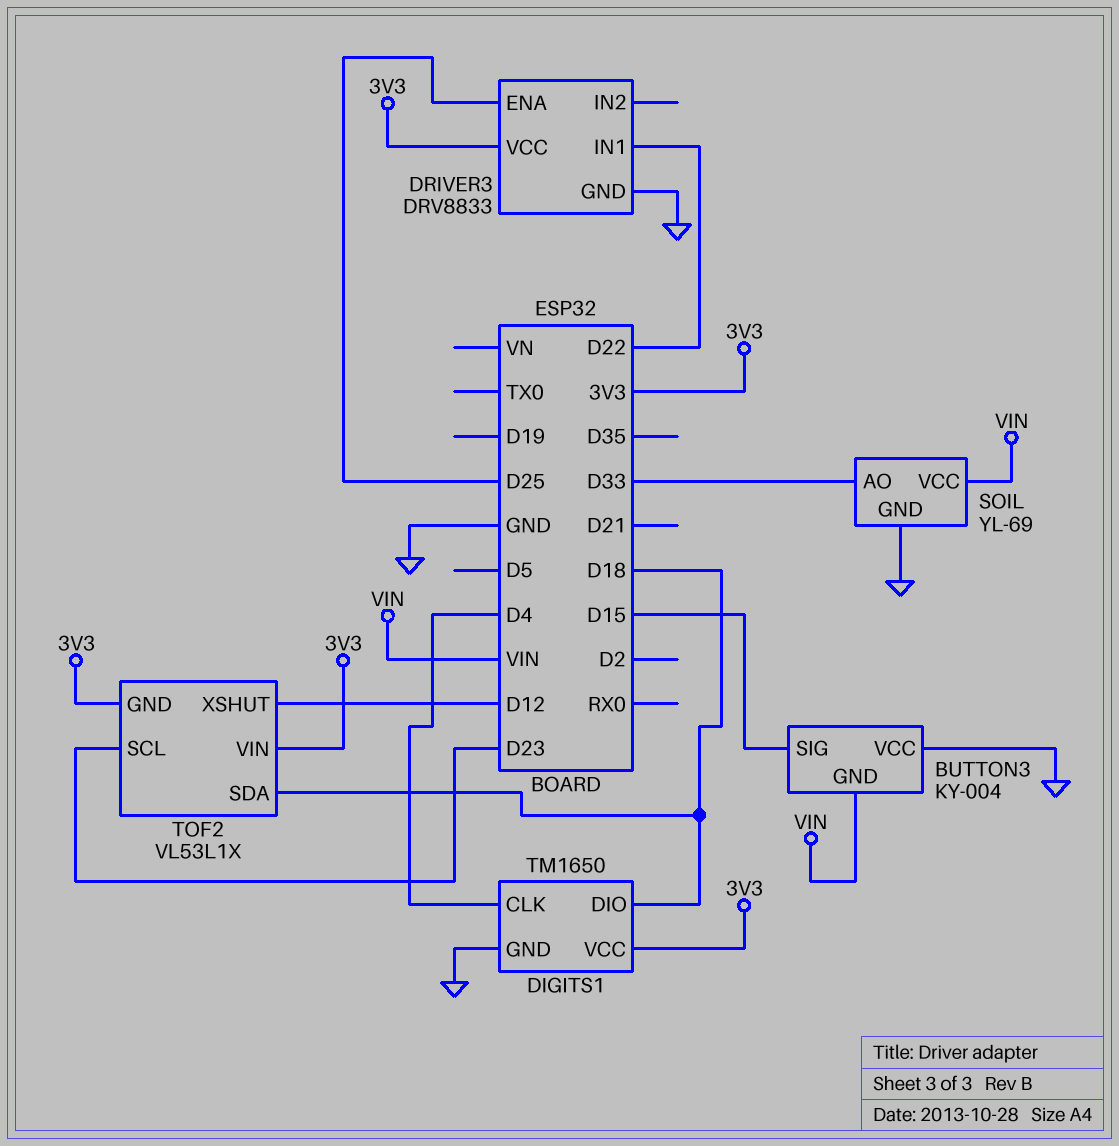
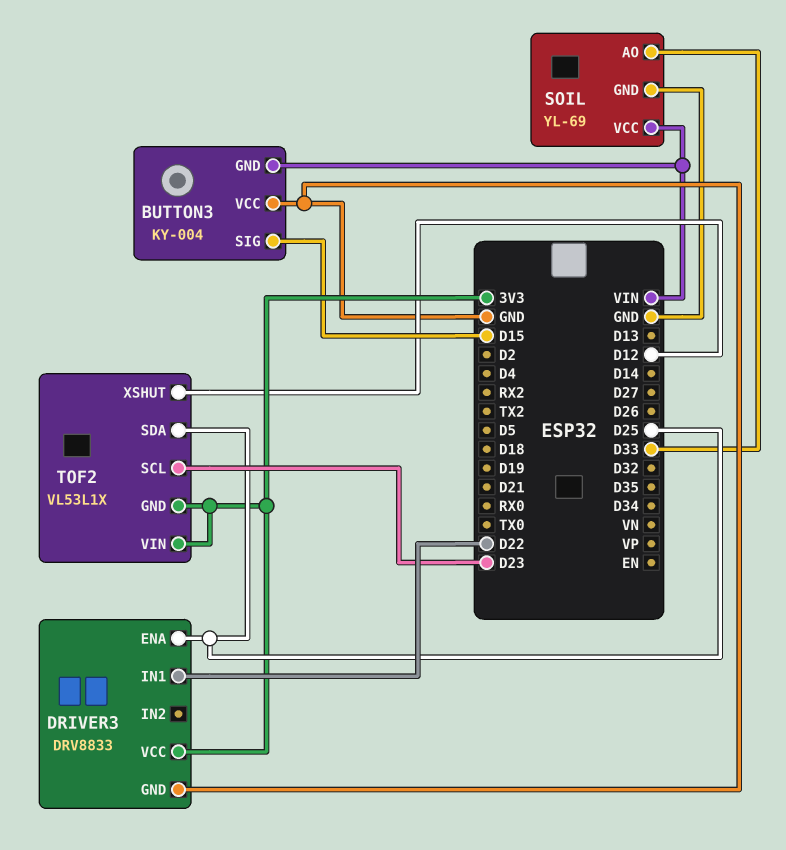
DIGITS1: TM1650 -> none
DIGITS1 pin CLK: D4 -> none
DIGITS1 pin DIO: D18 -> none
DIGITS1 pin GND: GND -> none
DIGITS1 pin VCC: 3V3 -> none
TOF2 pin SDA: D18 -> D25

